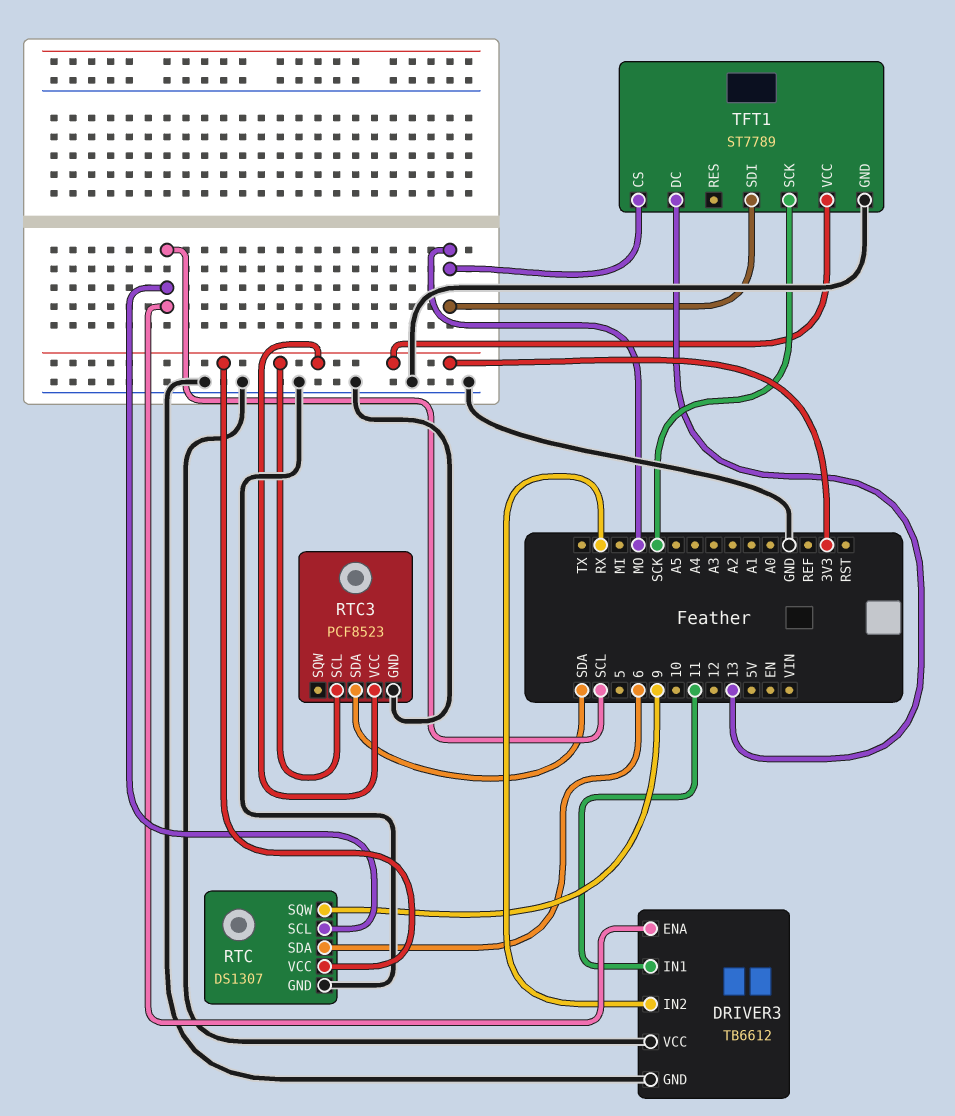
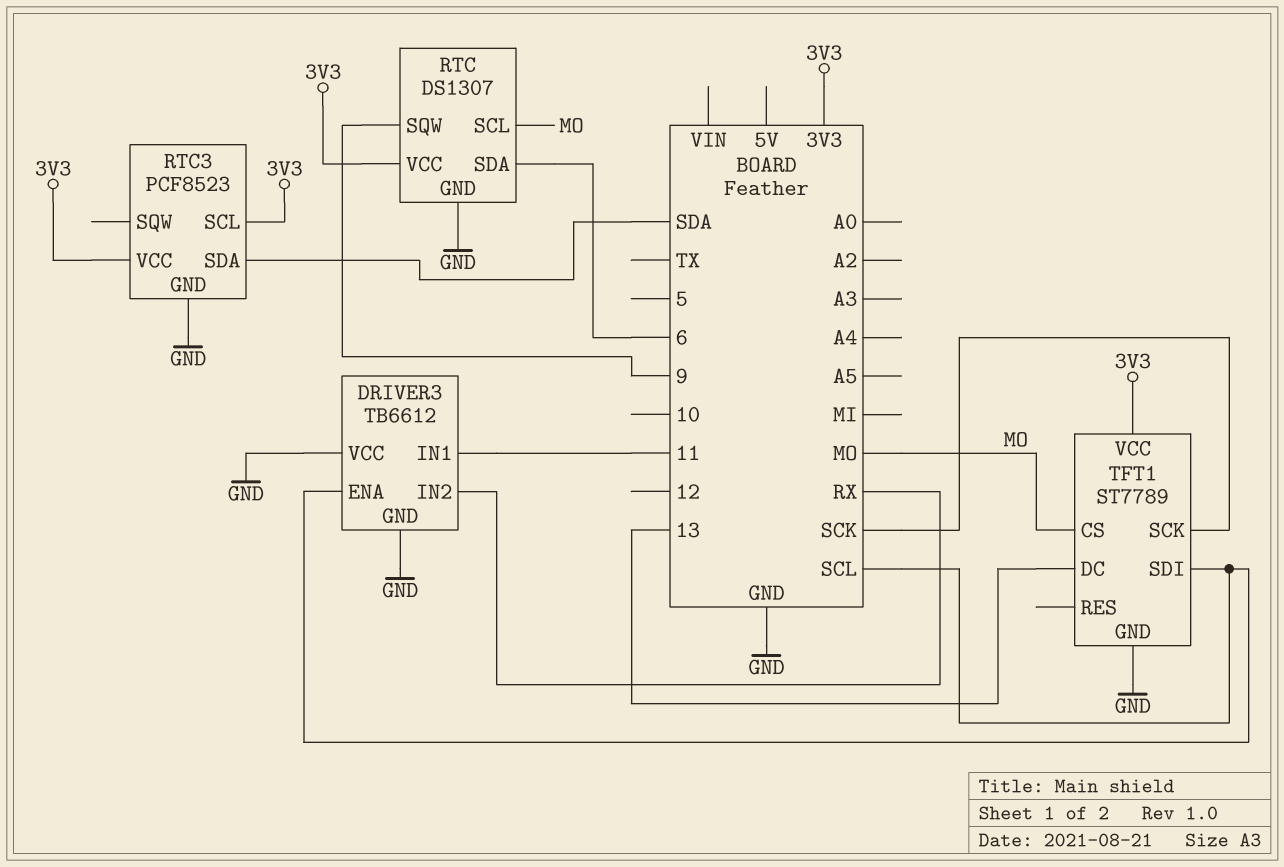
RTC pin SCL: SCL -> MO
TFT1 pin SDI: MO -> SCL

